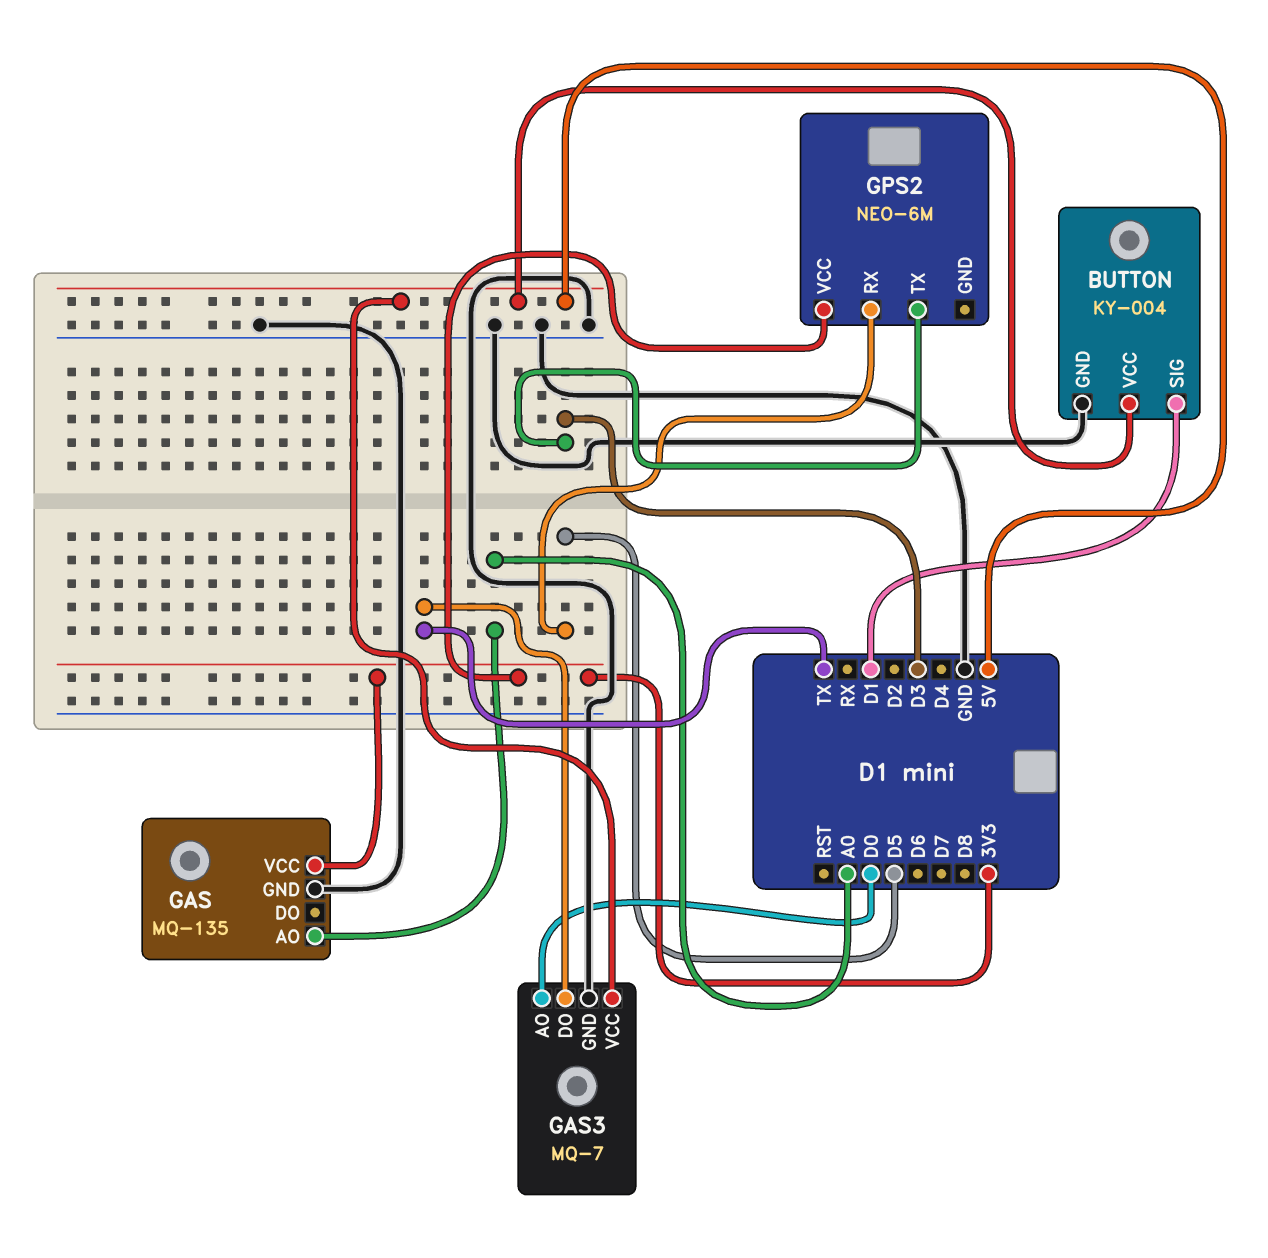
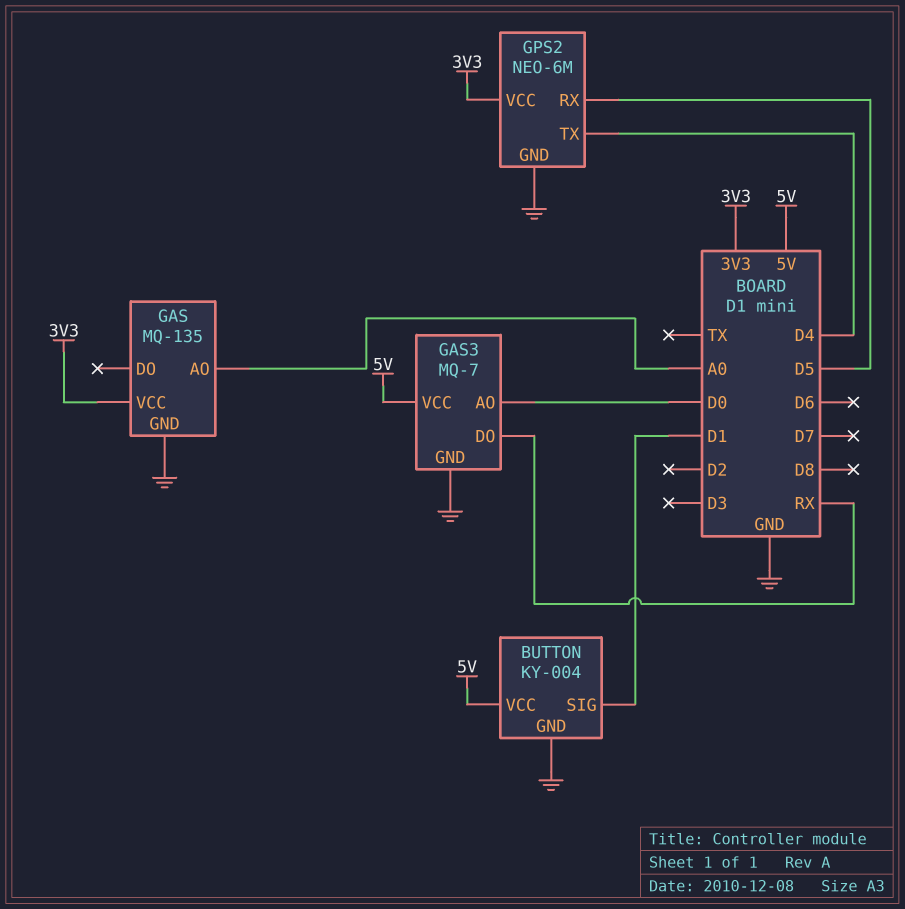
GAS3 pin DO: TX -> RX
GPS2 pin GND: none -> GND
GPS2 pin TX: D3 -> D4

